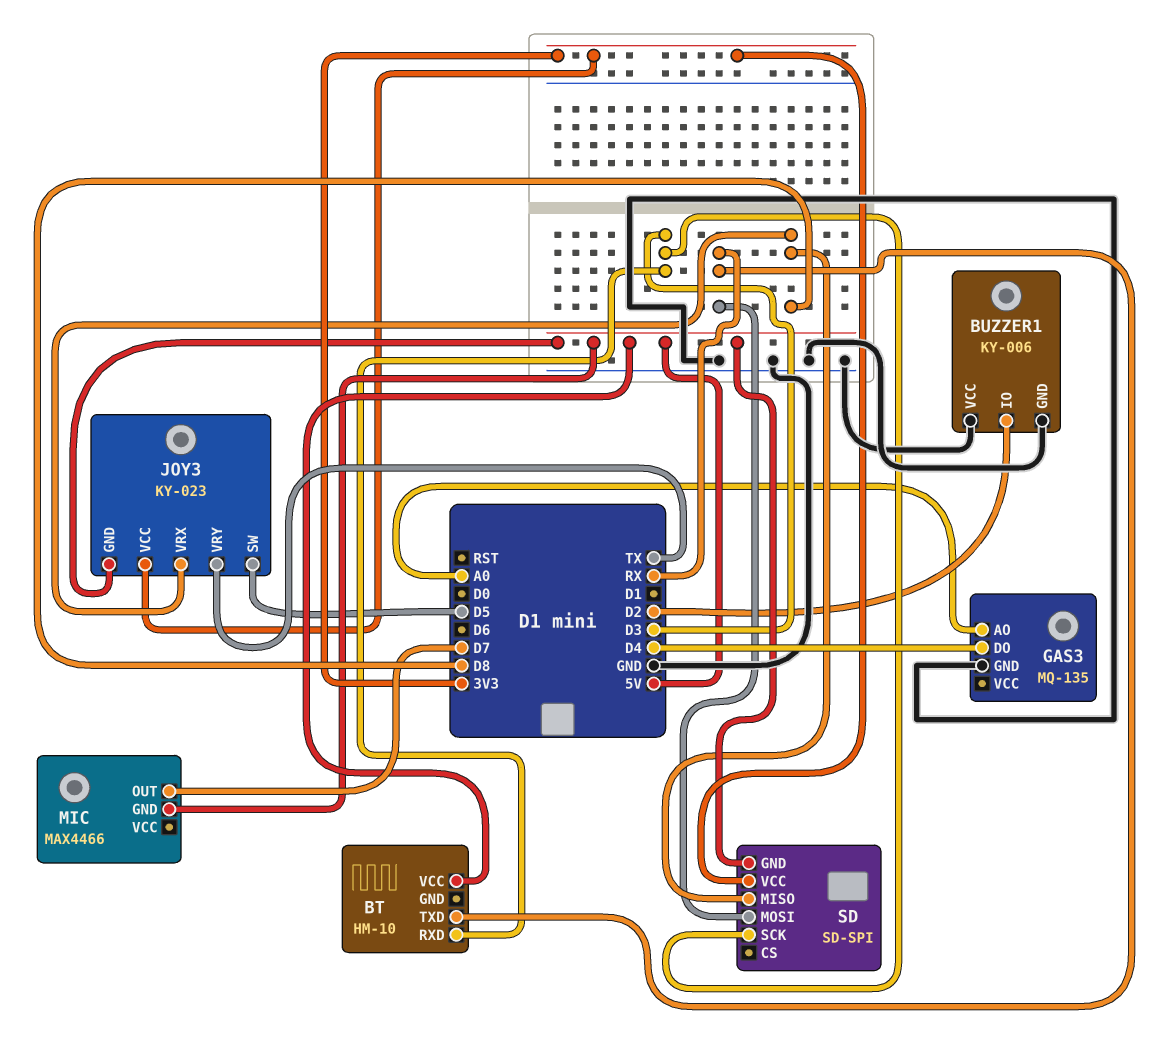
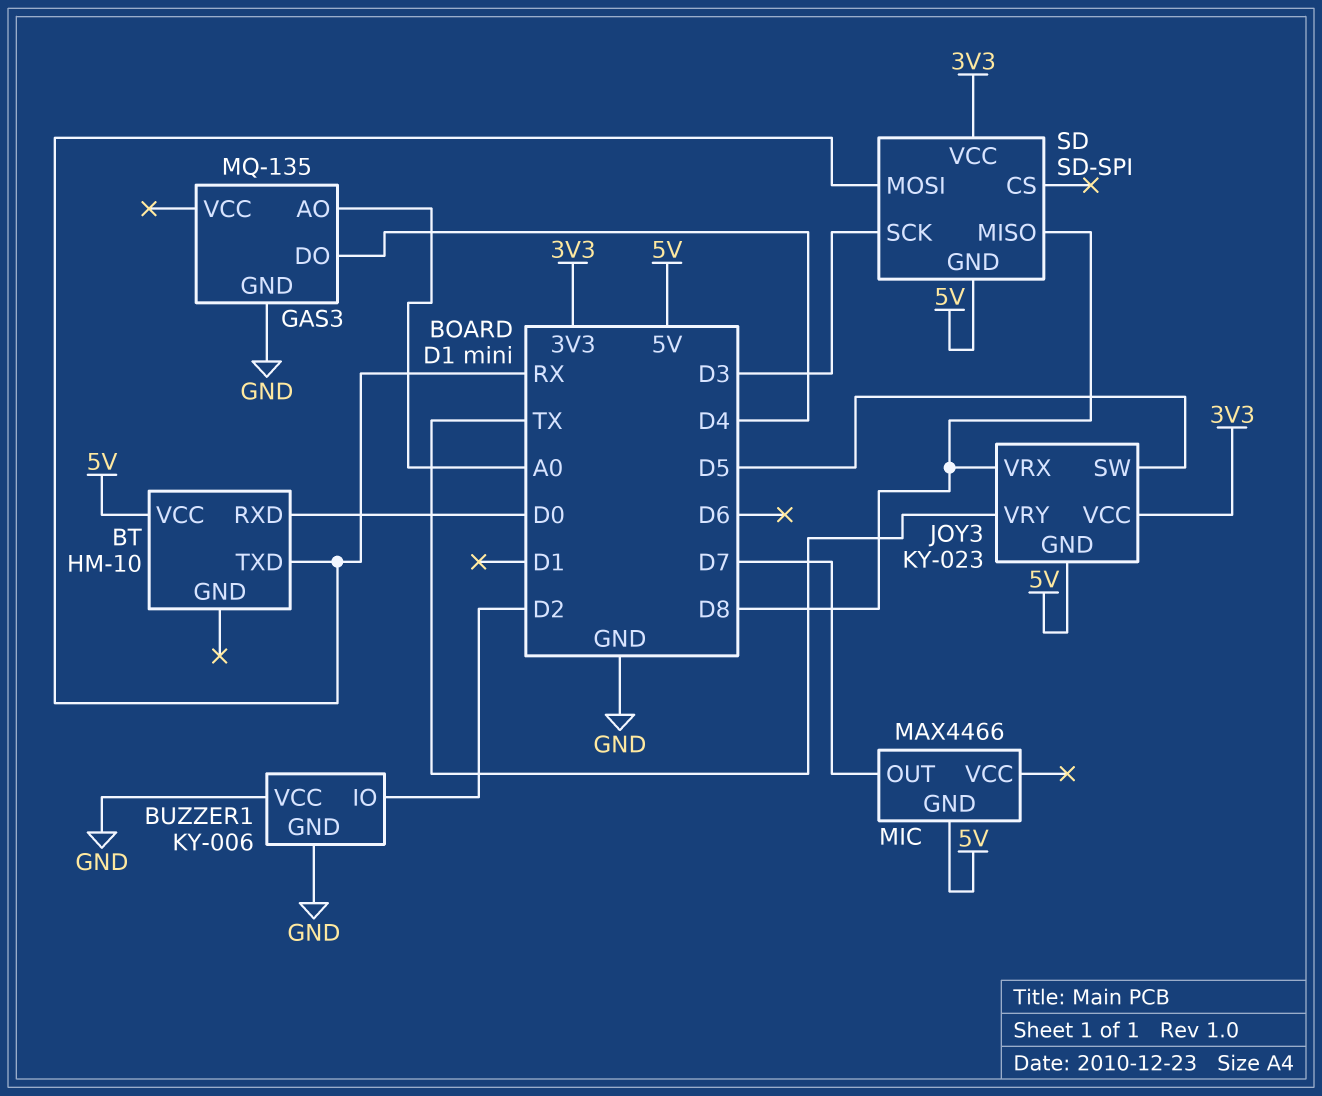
BT pin RXD: D3 -> D0

